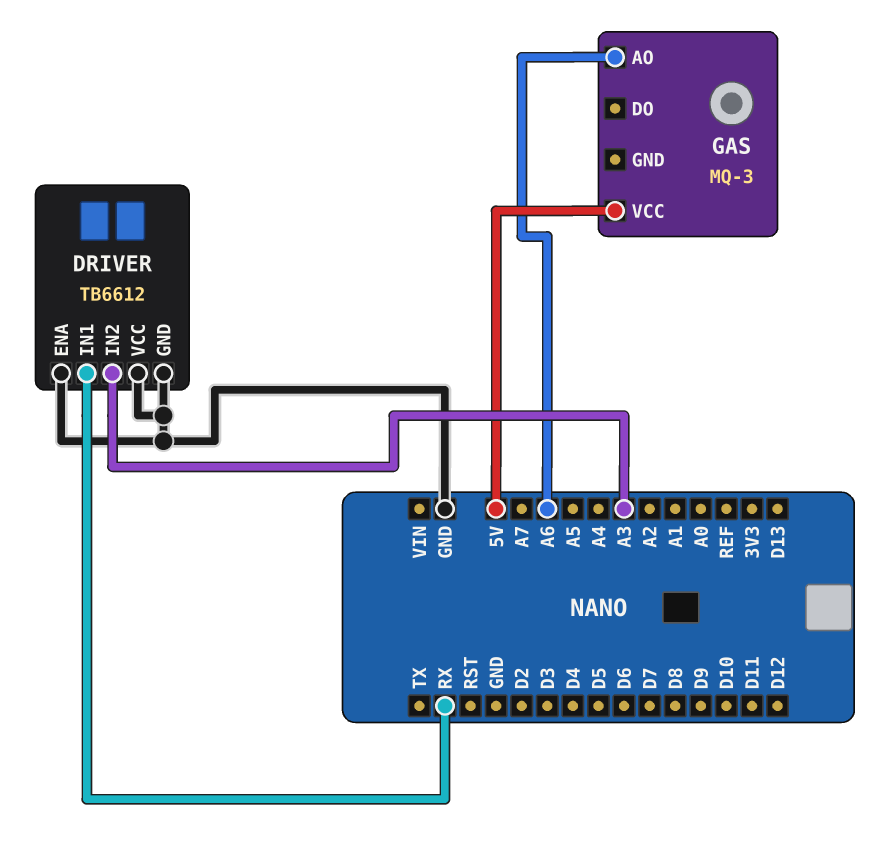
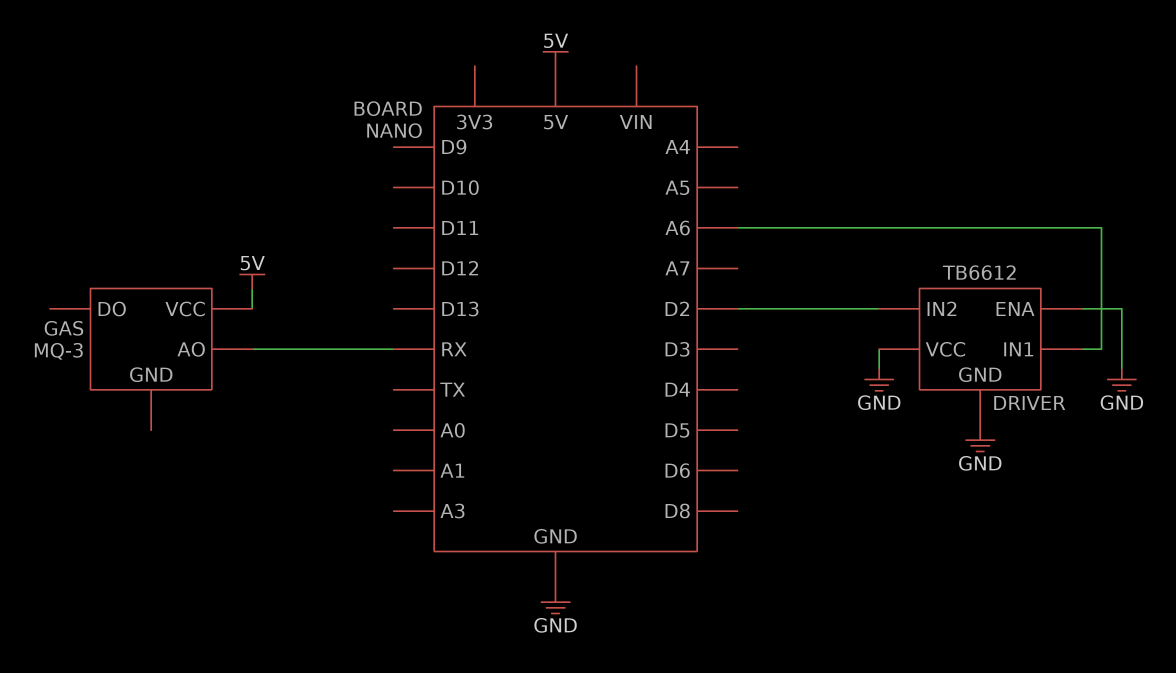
DRIVER pin IN1: RX -> A6
DRIVER pin IN2: A3 -> D2
GAS pin AO: A6 -> RX

